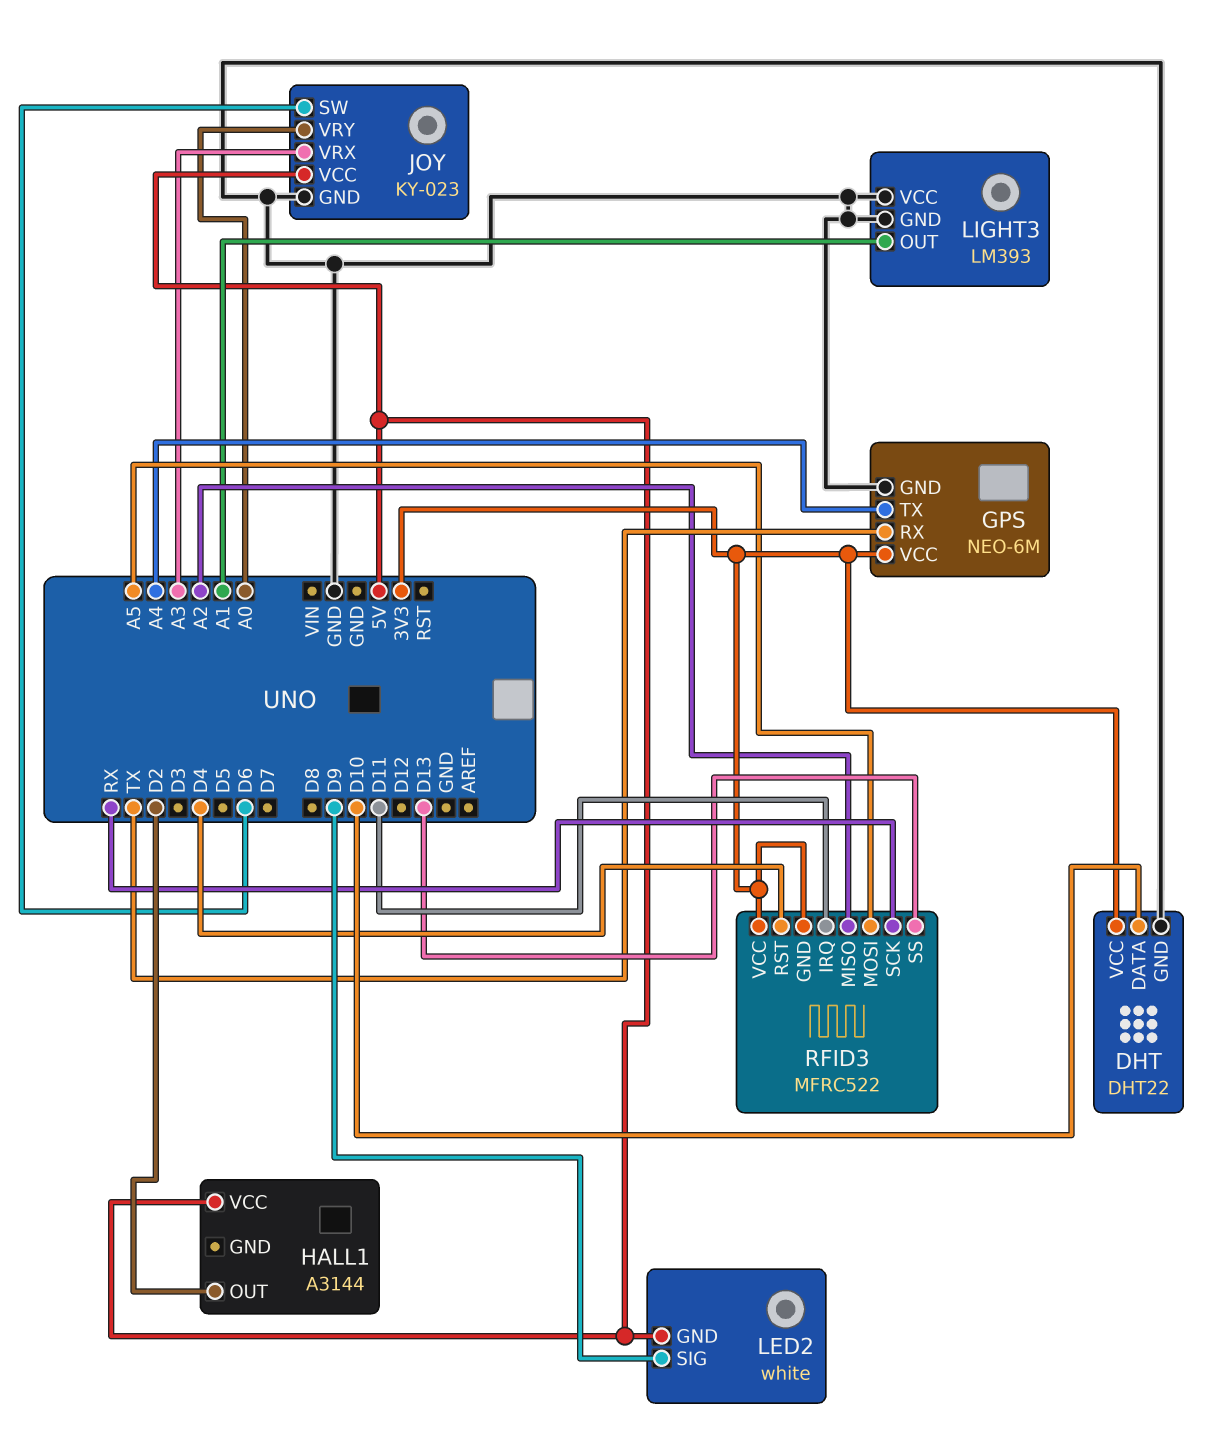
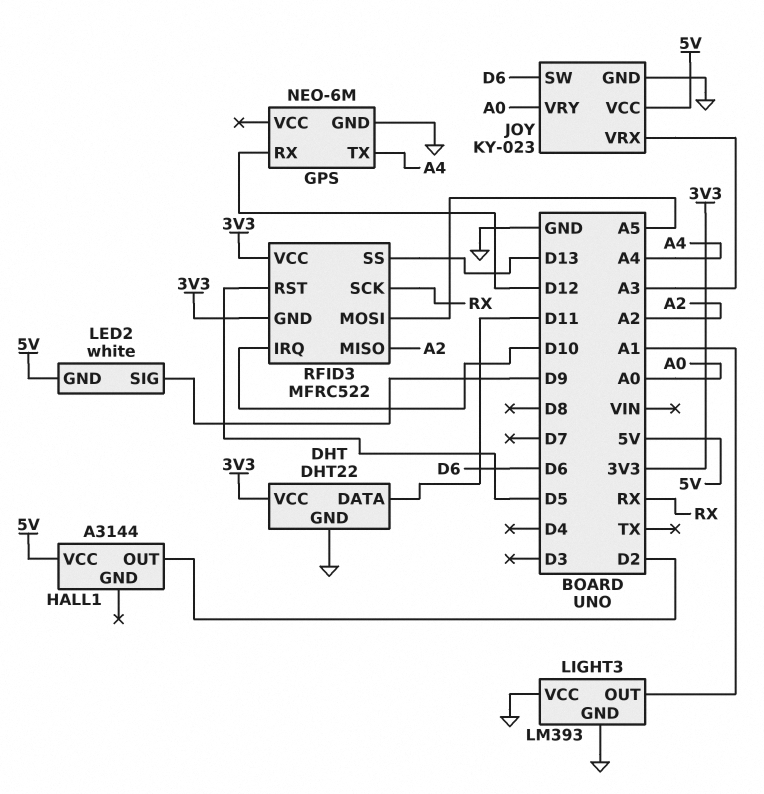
DHT pin DATA: D10 -> D11
GPS pin RX: TX -> D12
GPS pin VCC: 3V3 -> none
RFID3 pin IRQ: D11 -> D10
RFID3 pin RST: D4 -> D5

